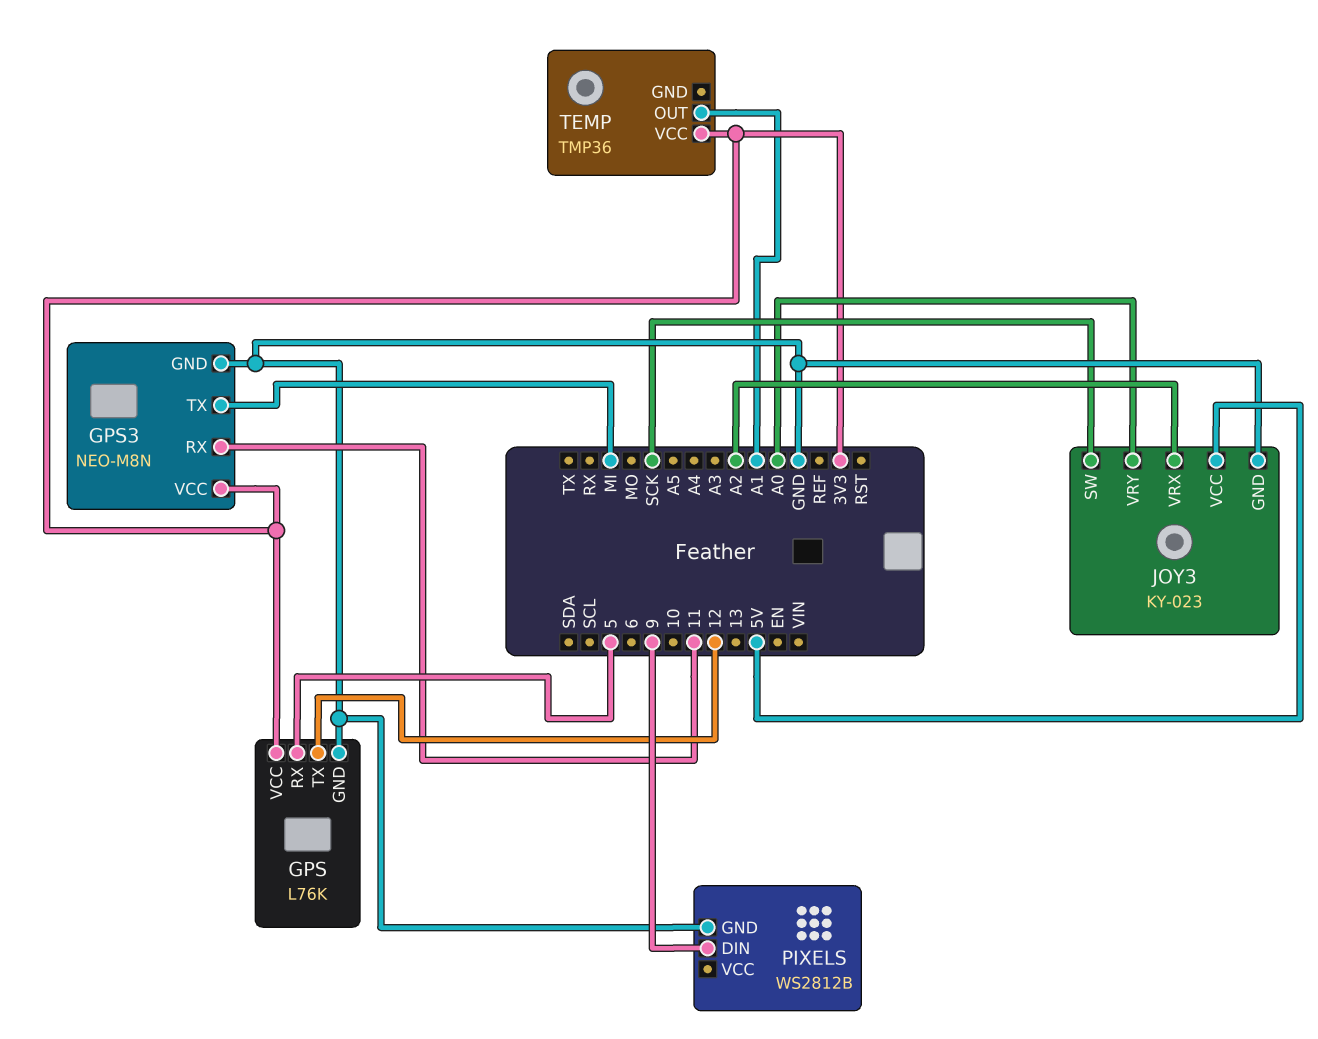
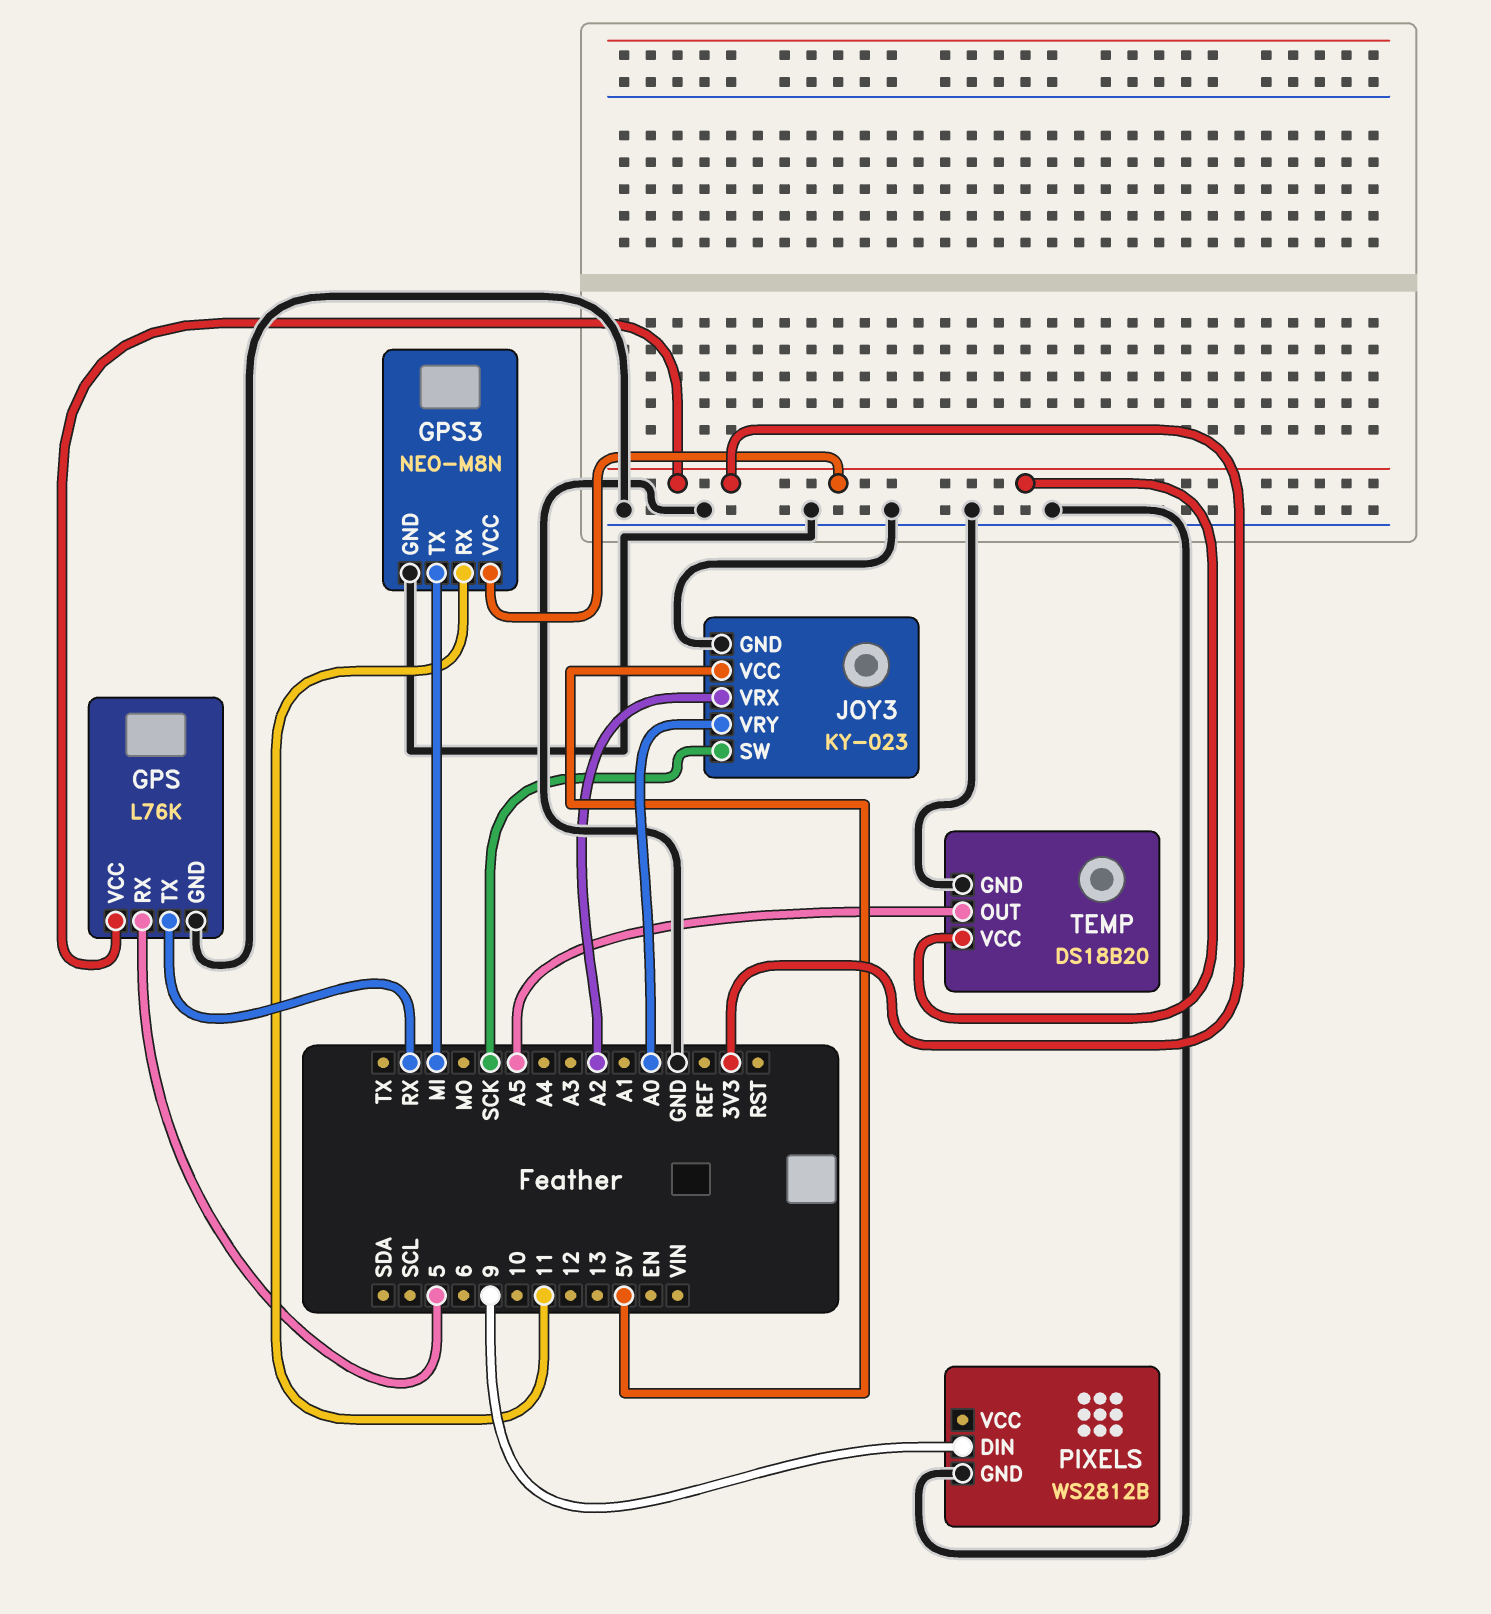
GPS pin TX: 12 -> RX
TEMP: TMP36 -> DS18B20
TEMP pin GND: none -> GND
TEMP pin OUT: A1 -> A5

